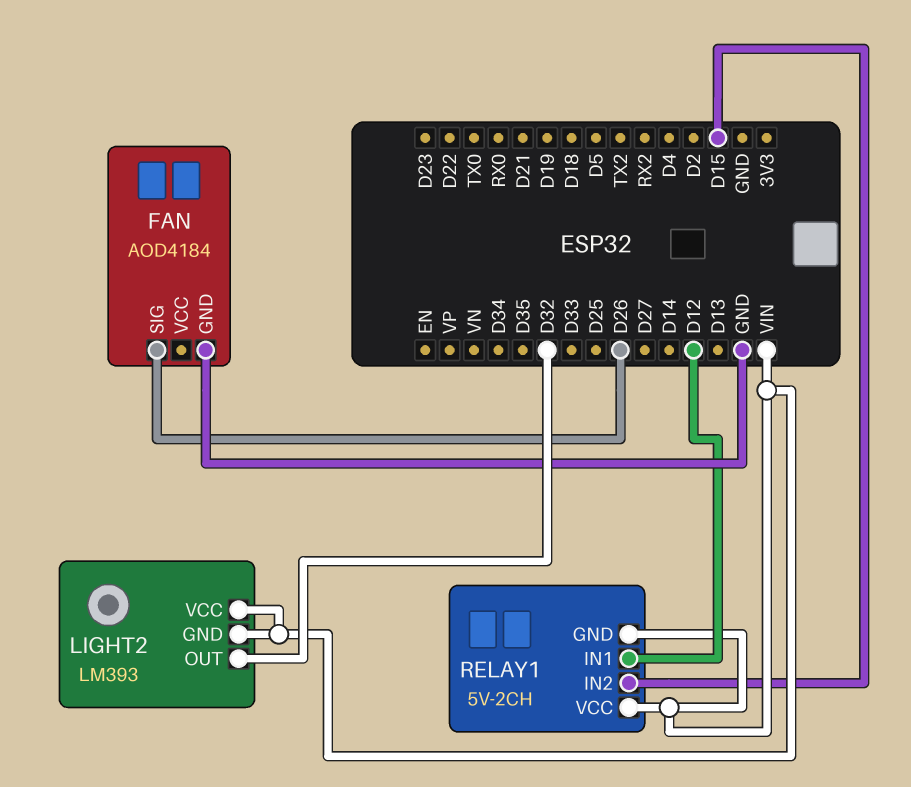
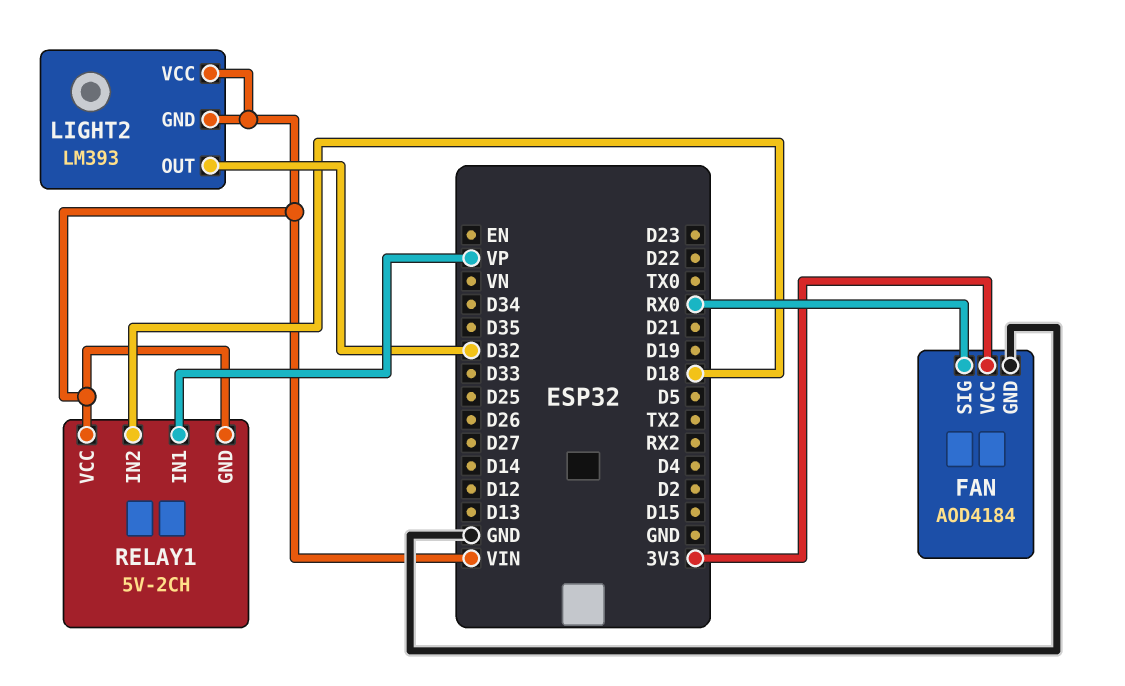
FAN pin SIG: D26 -> RX0
FAN pin VCC: none -> 3V3
RELAY1 pin IN1: D12 -> VP
RELAY1 pin IN2: D15 -> D18

